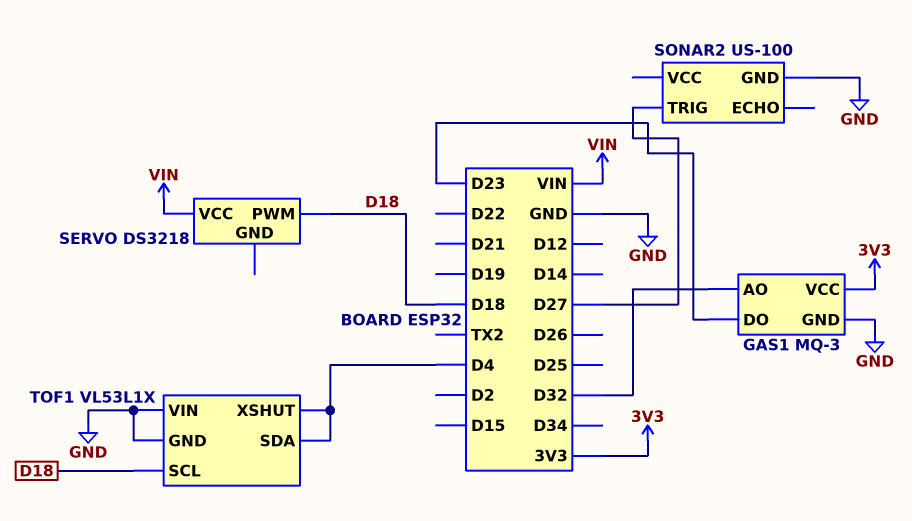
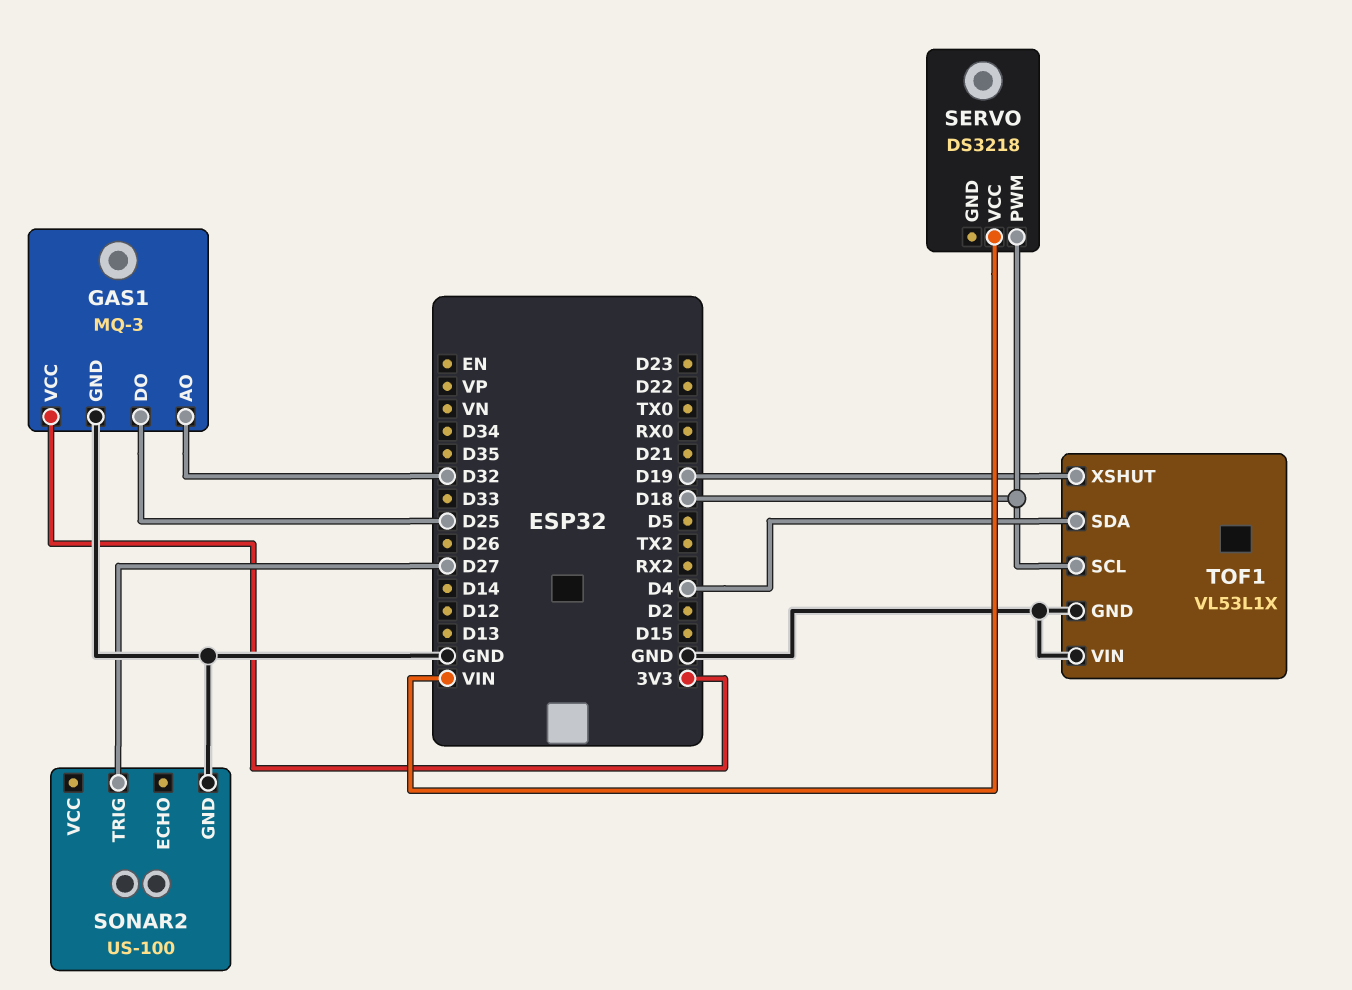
GAS1 pin DO: D23 -> D25
TOF1 pin XSHUT: D4 -> D19

